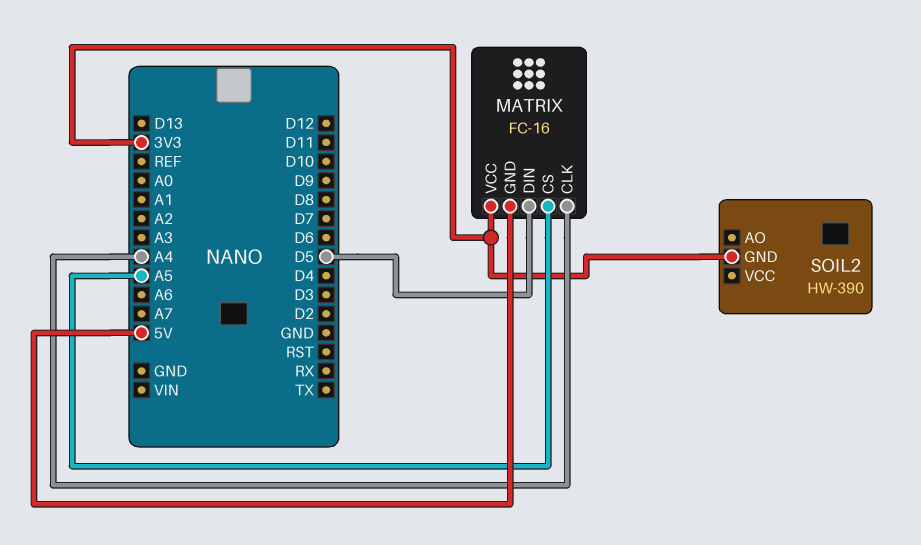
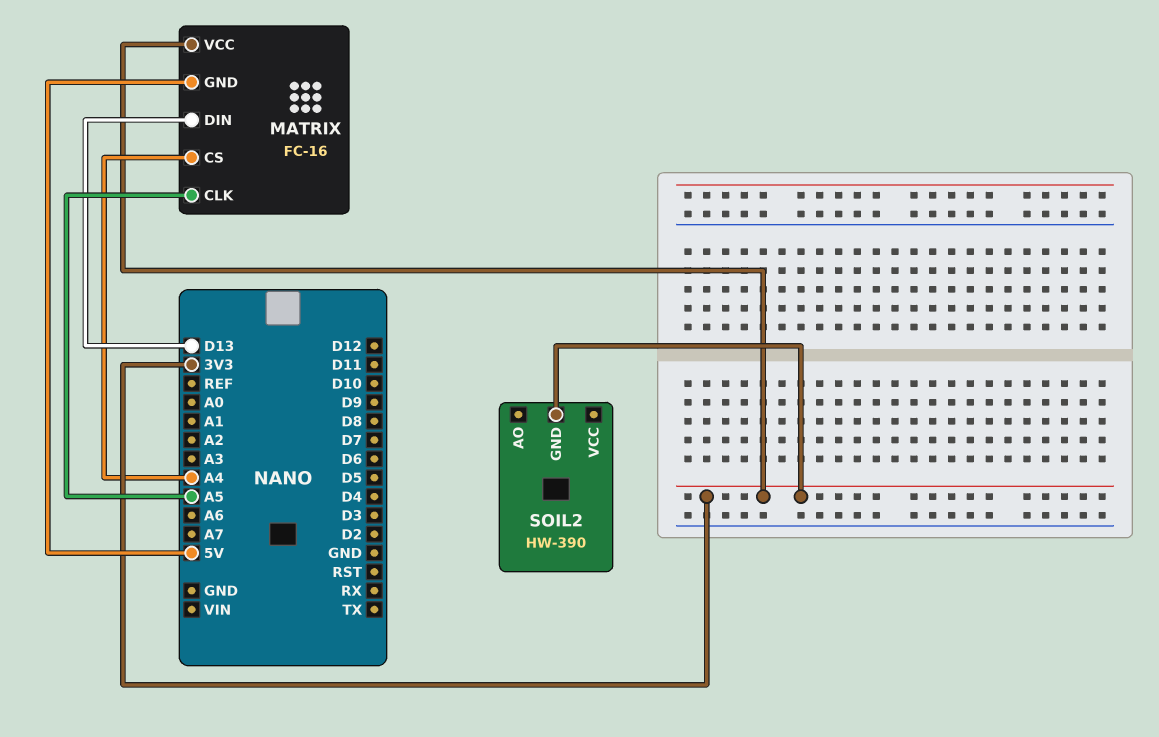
MATRIX pin CLK: A4 -> A5
MATRIX pin CS: A5 -> A4
MATRIX pin DIN: D5 -> D13

